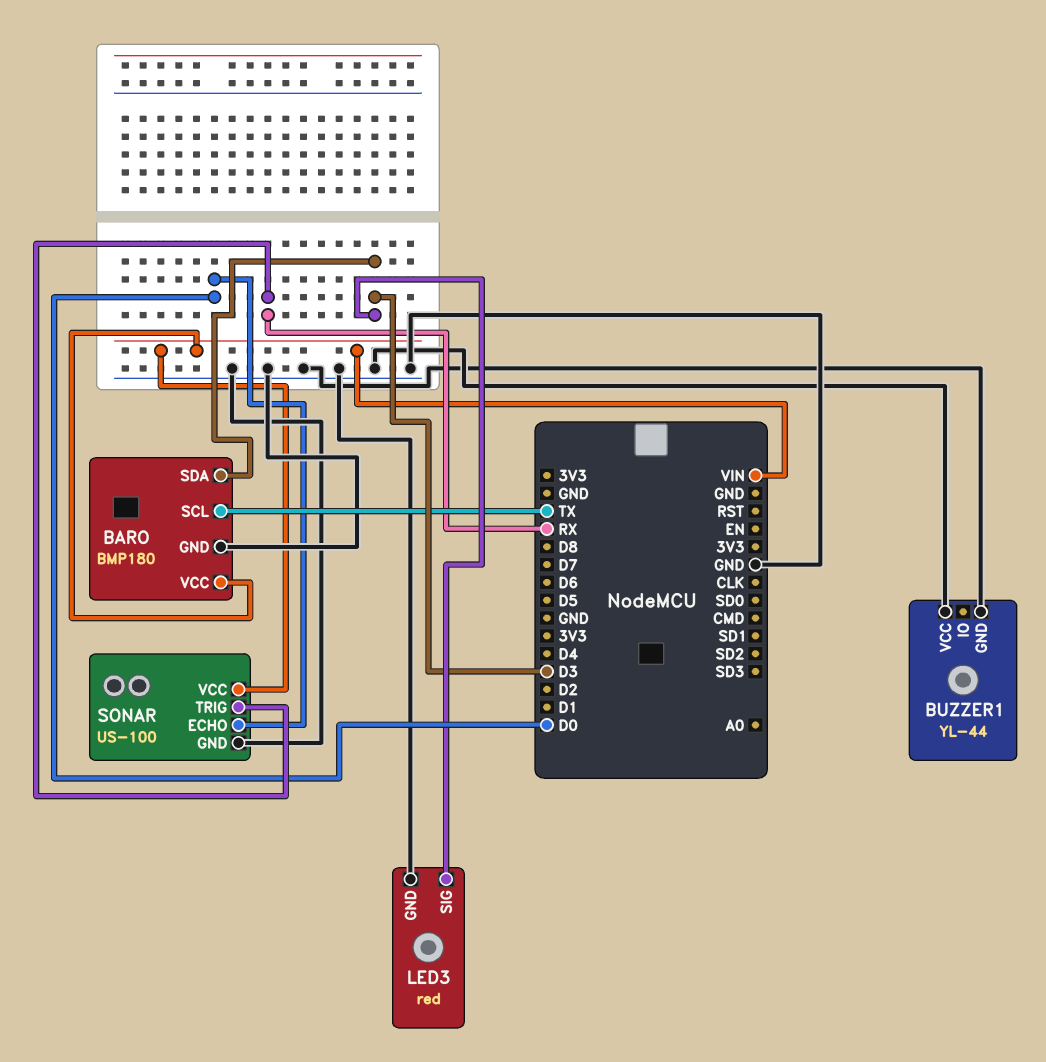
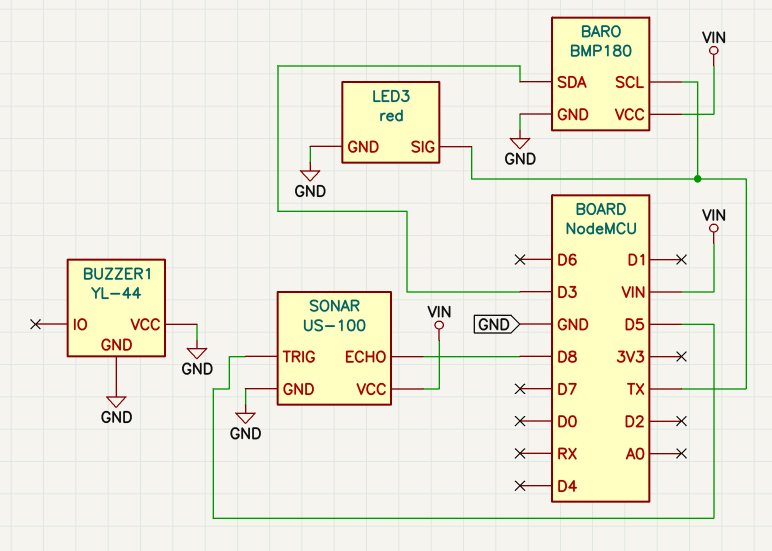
LED3 pin SIG: D3 -> TX
SONAR pin ECHO: D0 -> D8
SONAR pin TRIG: RX -> D5

